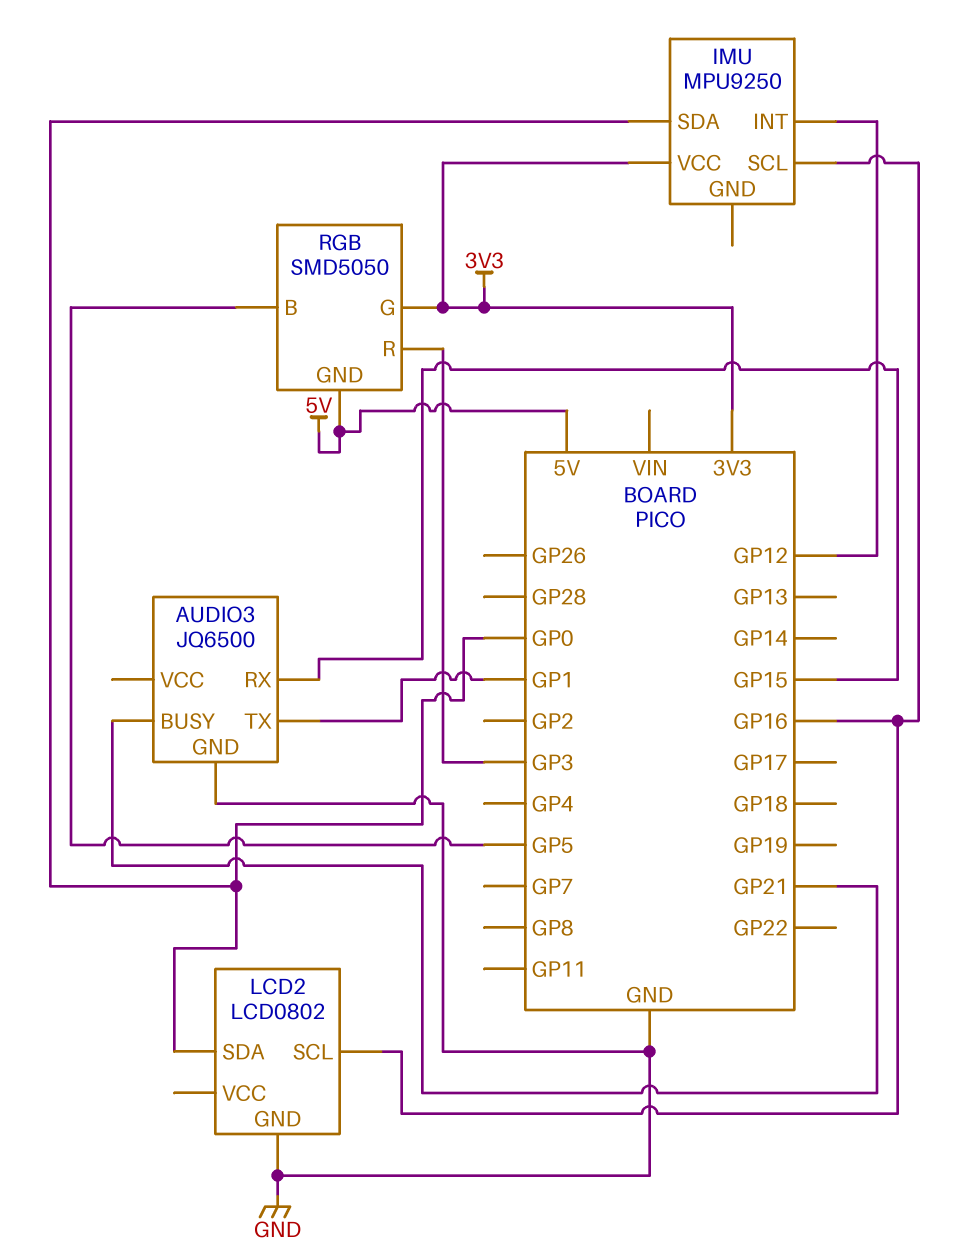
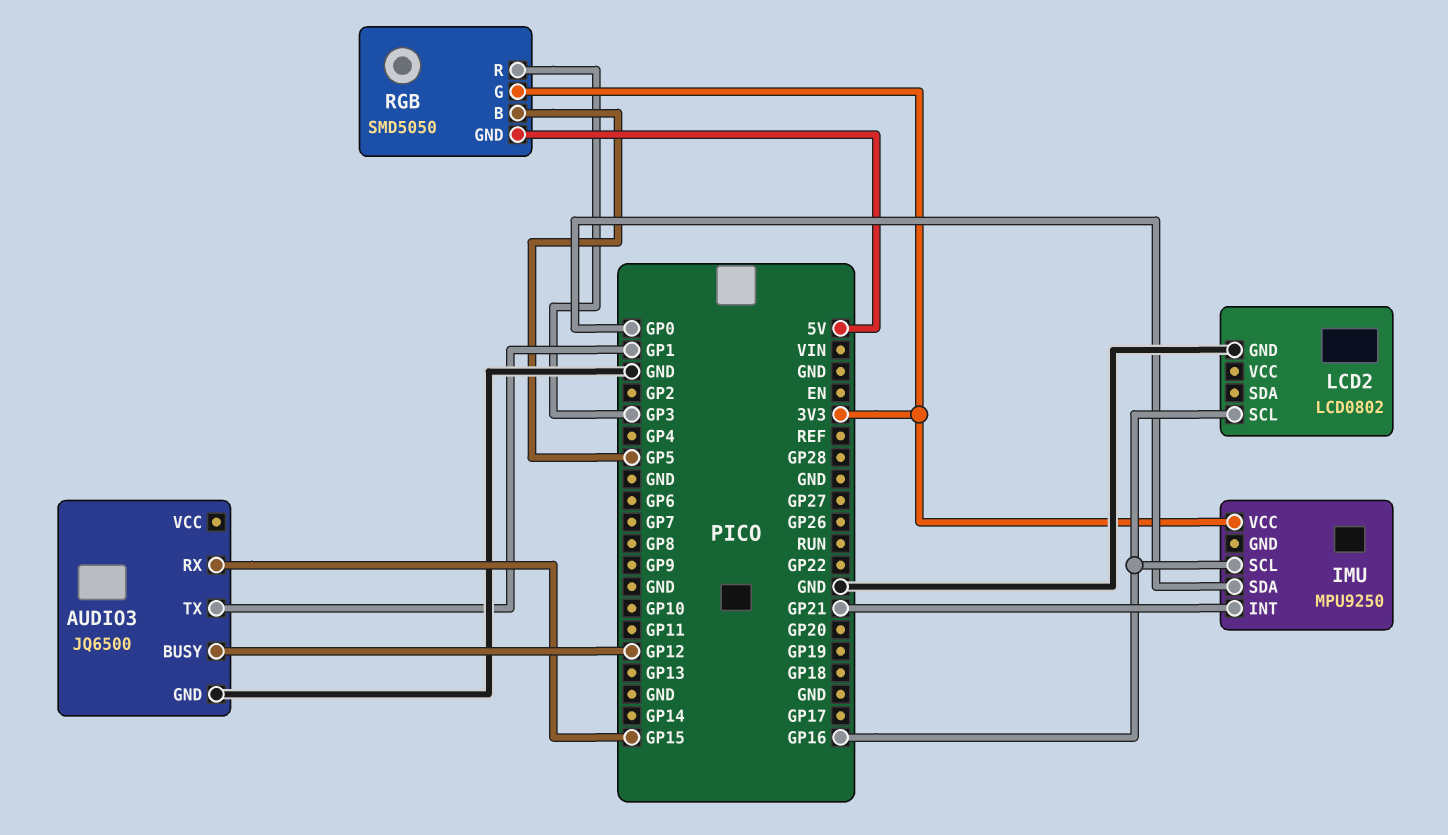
AUDIO3 pin BUSY: GP21 -> GP12
IMU pin INT: GP12 -> GP21
LCD2 pin SDA: GP0 -> none

